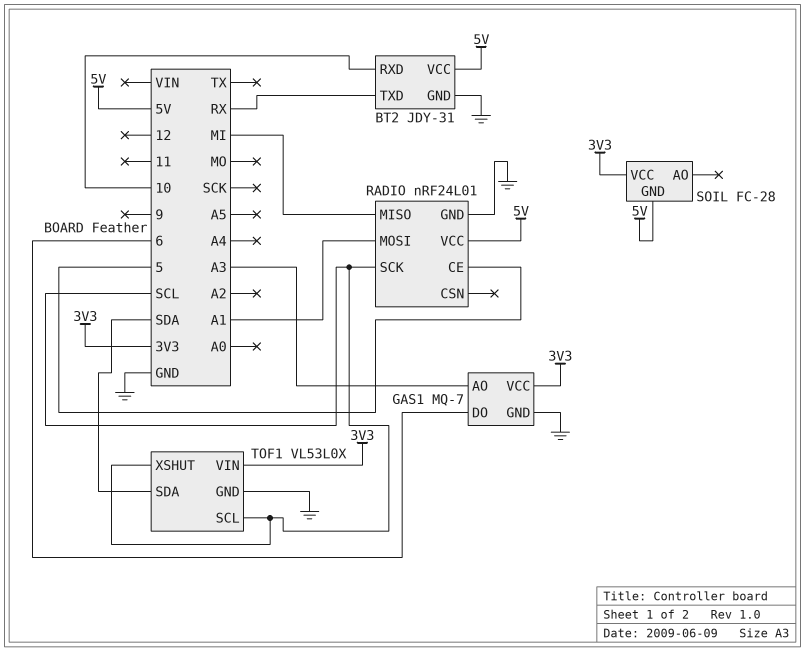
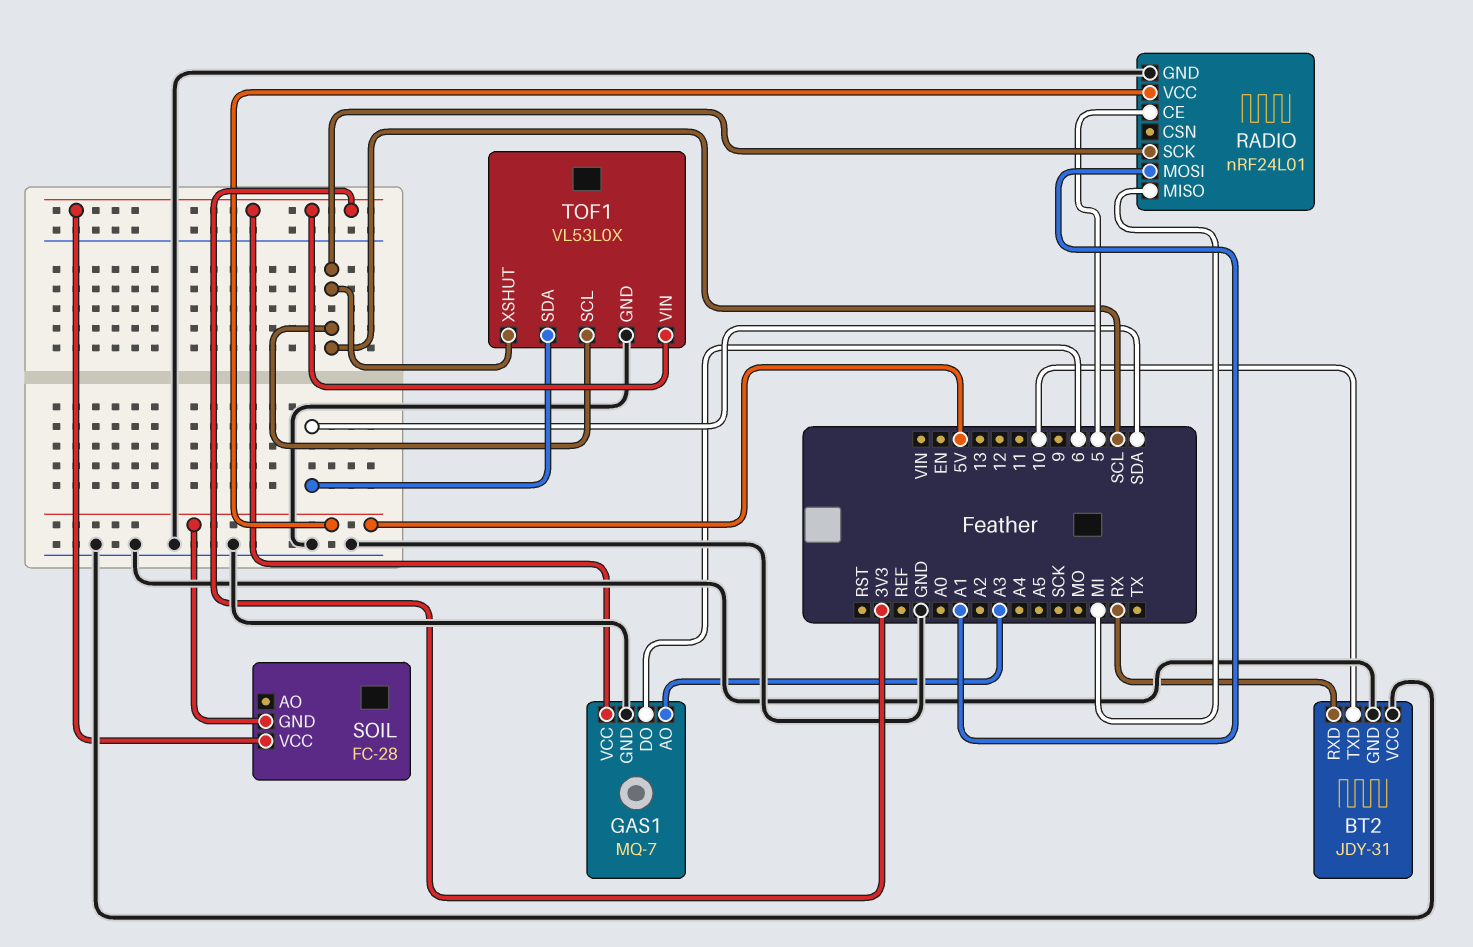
BT2 pin RXD: 10 -> RX
BT2 pin TXD: RX -> 10
BT2 pin VCC: 5V -> GND

